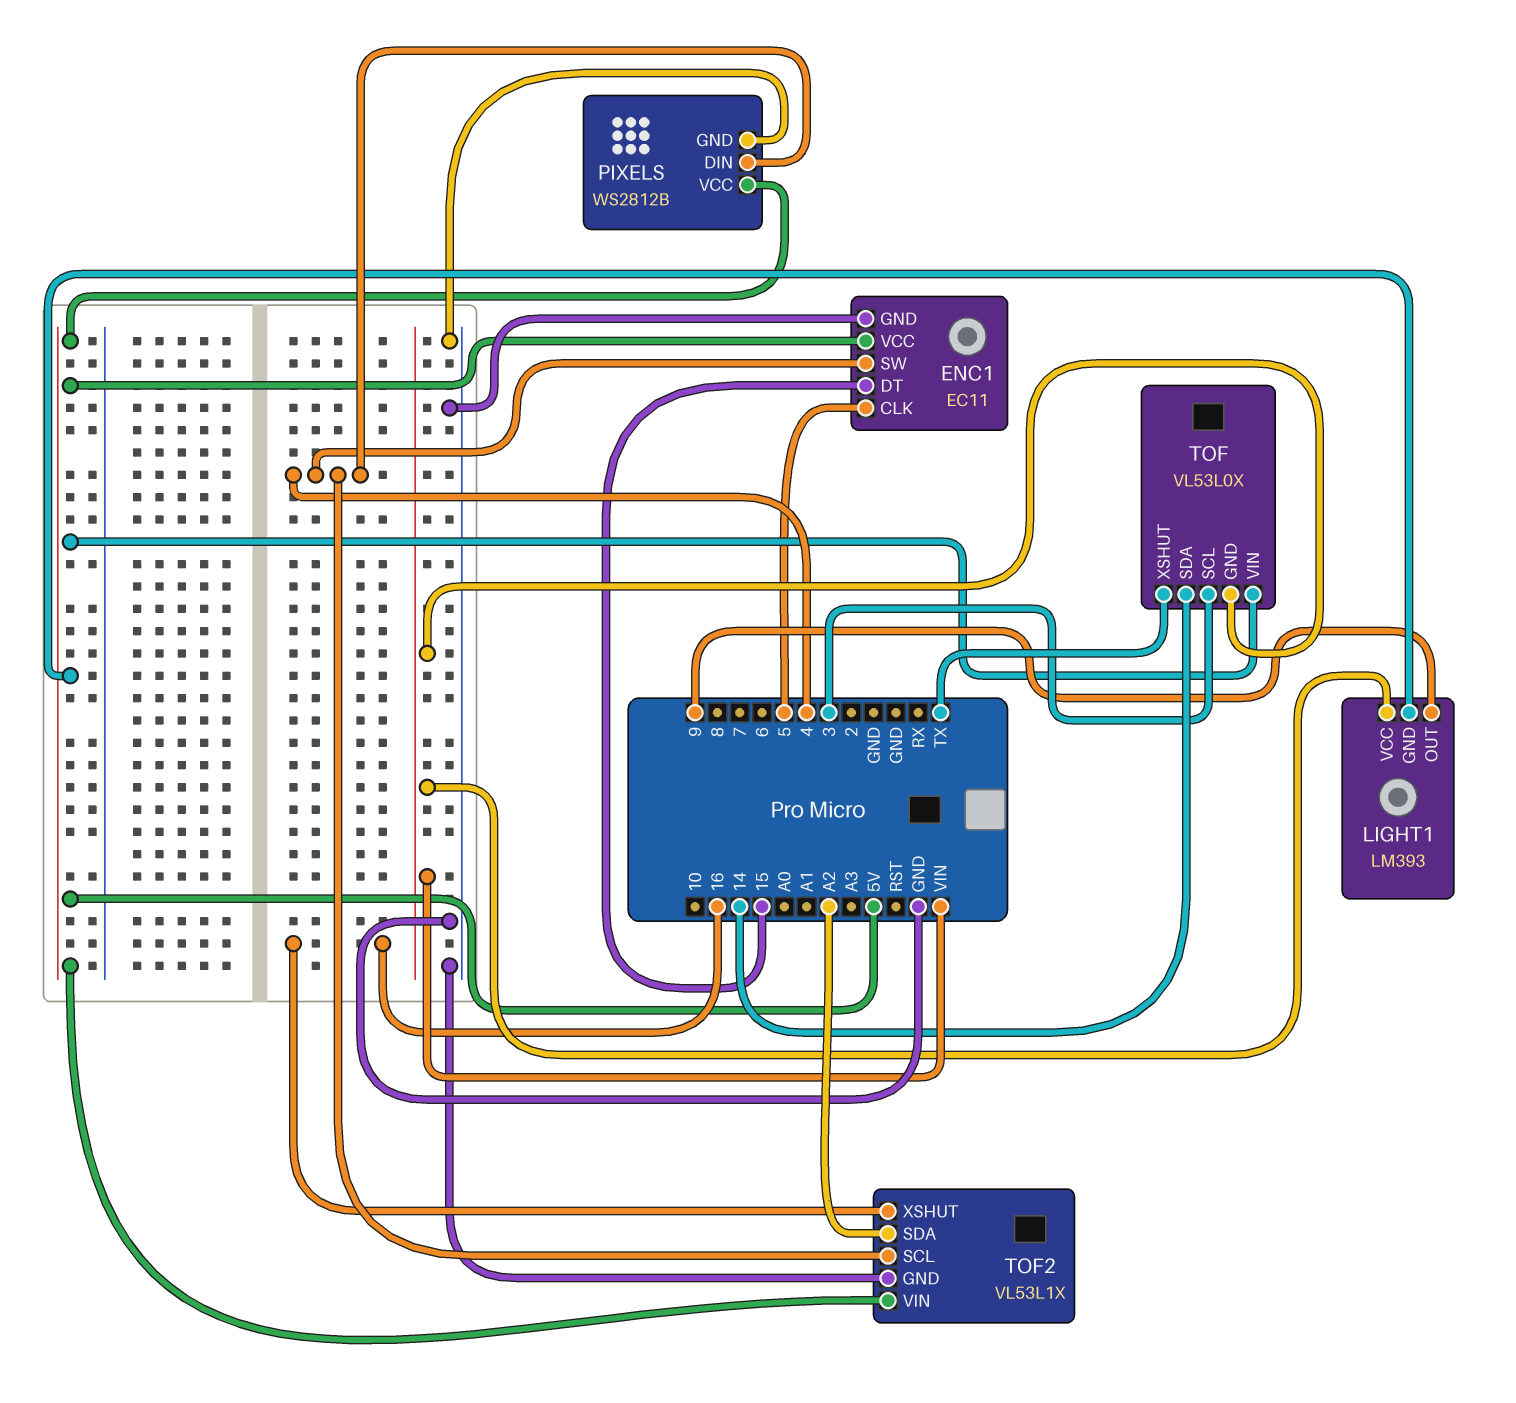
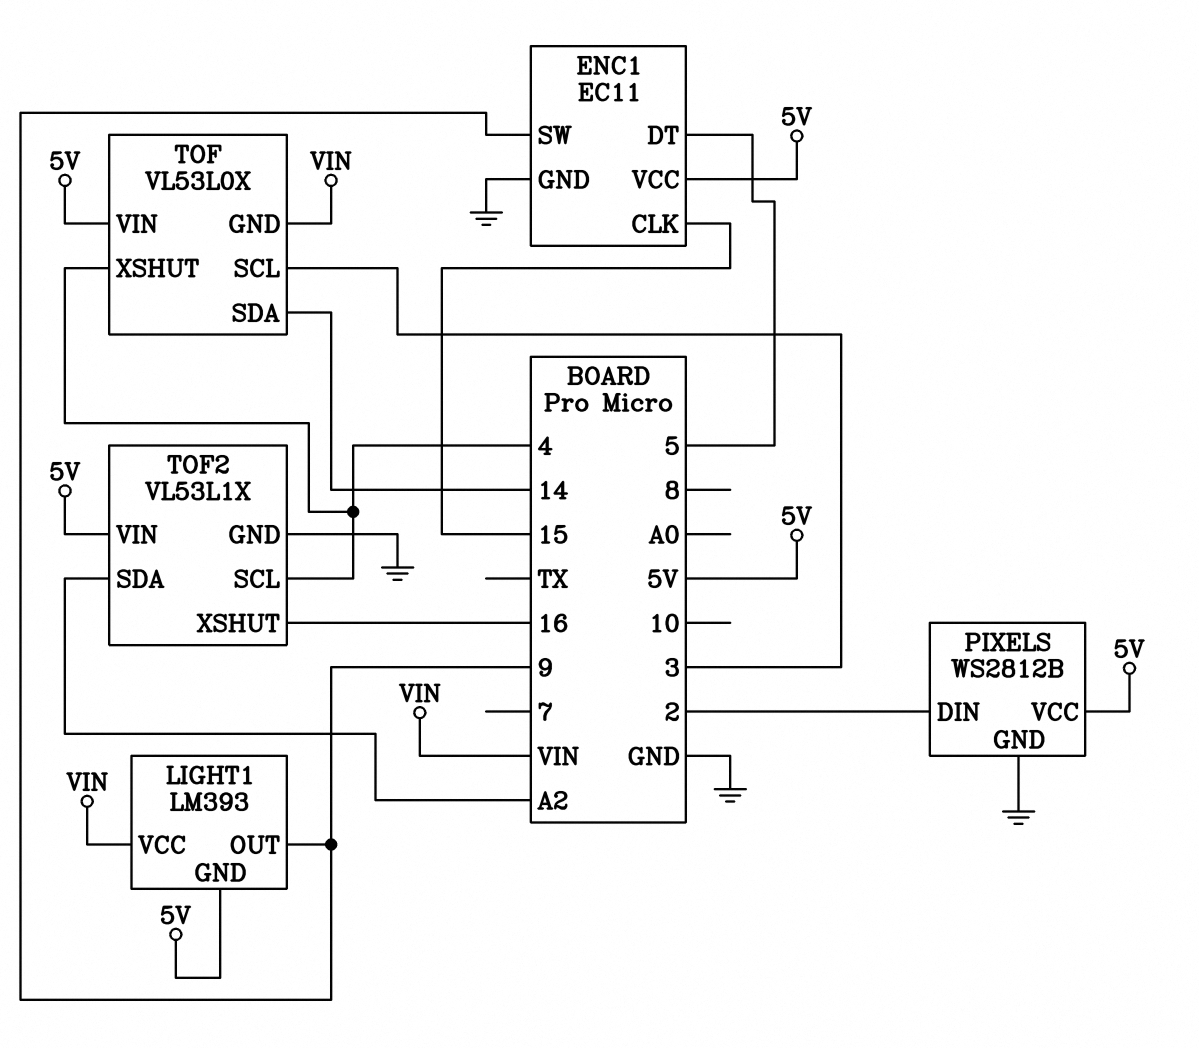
ENC1 pin CLK: 5 -> 15
ENC1 pin DT: 15 -> 5
ENC1 pin SW: 4 -> 9
PIXELS pin DIN: 4 -> 2
TOF pin XSHUT: TX -> 4

